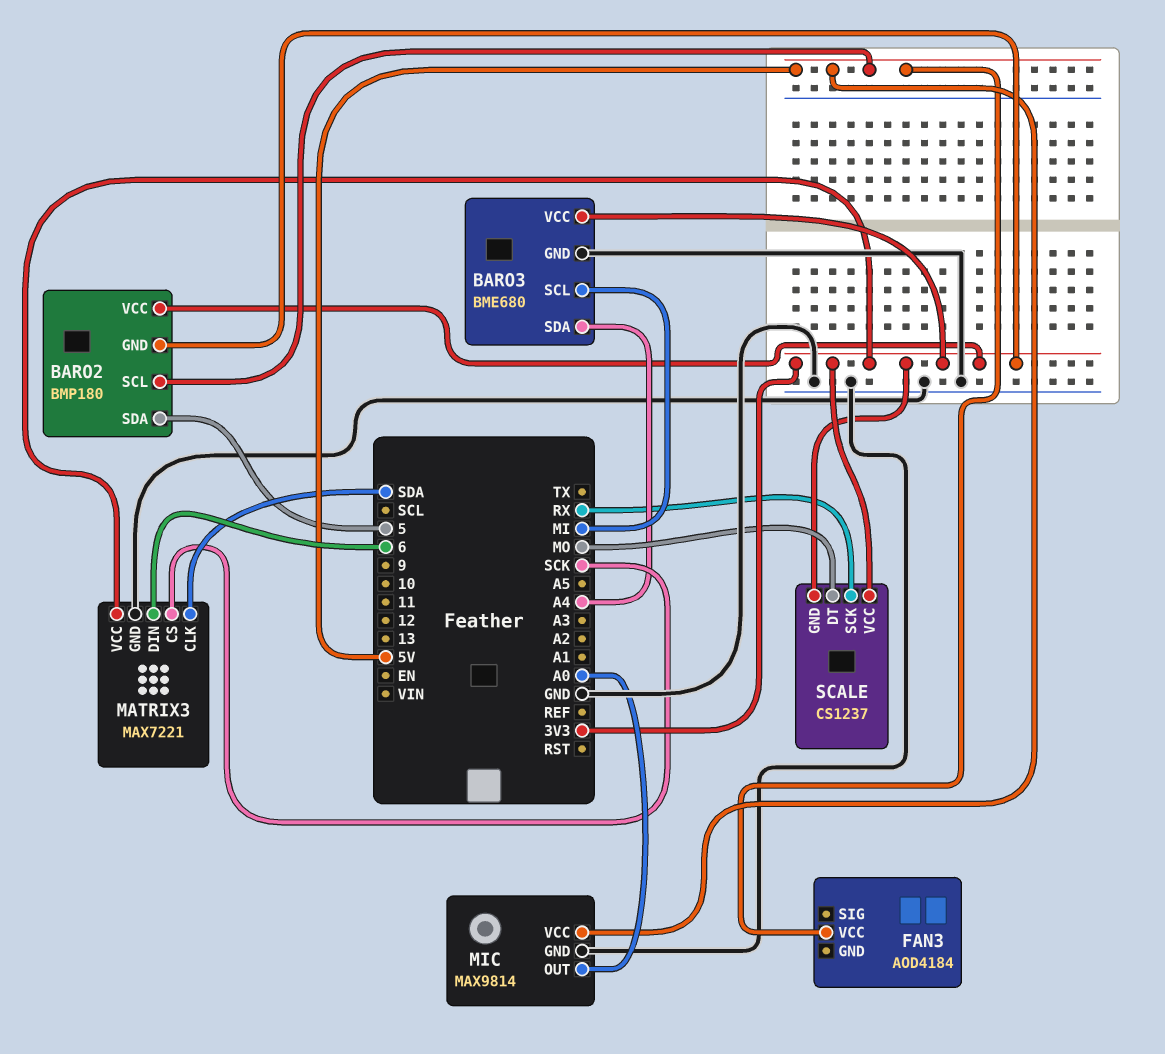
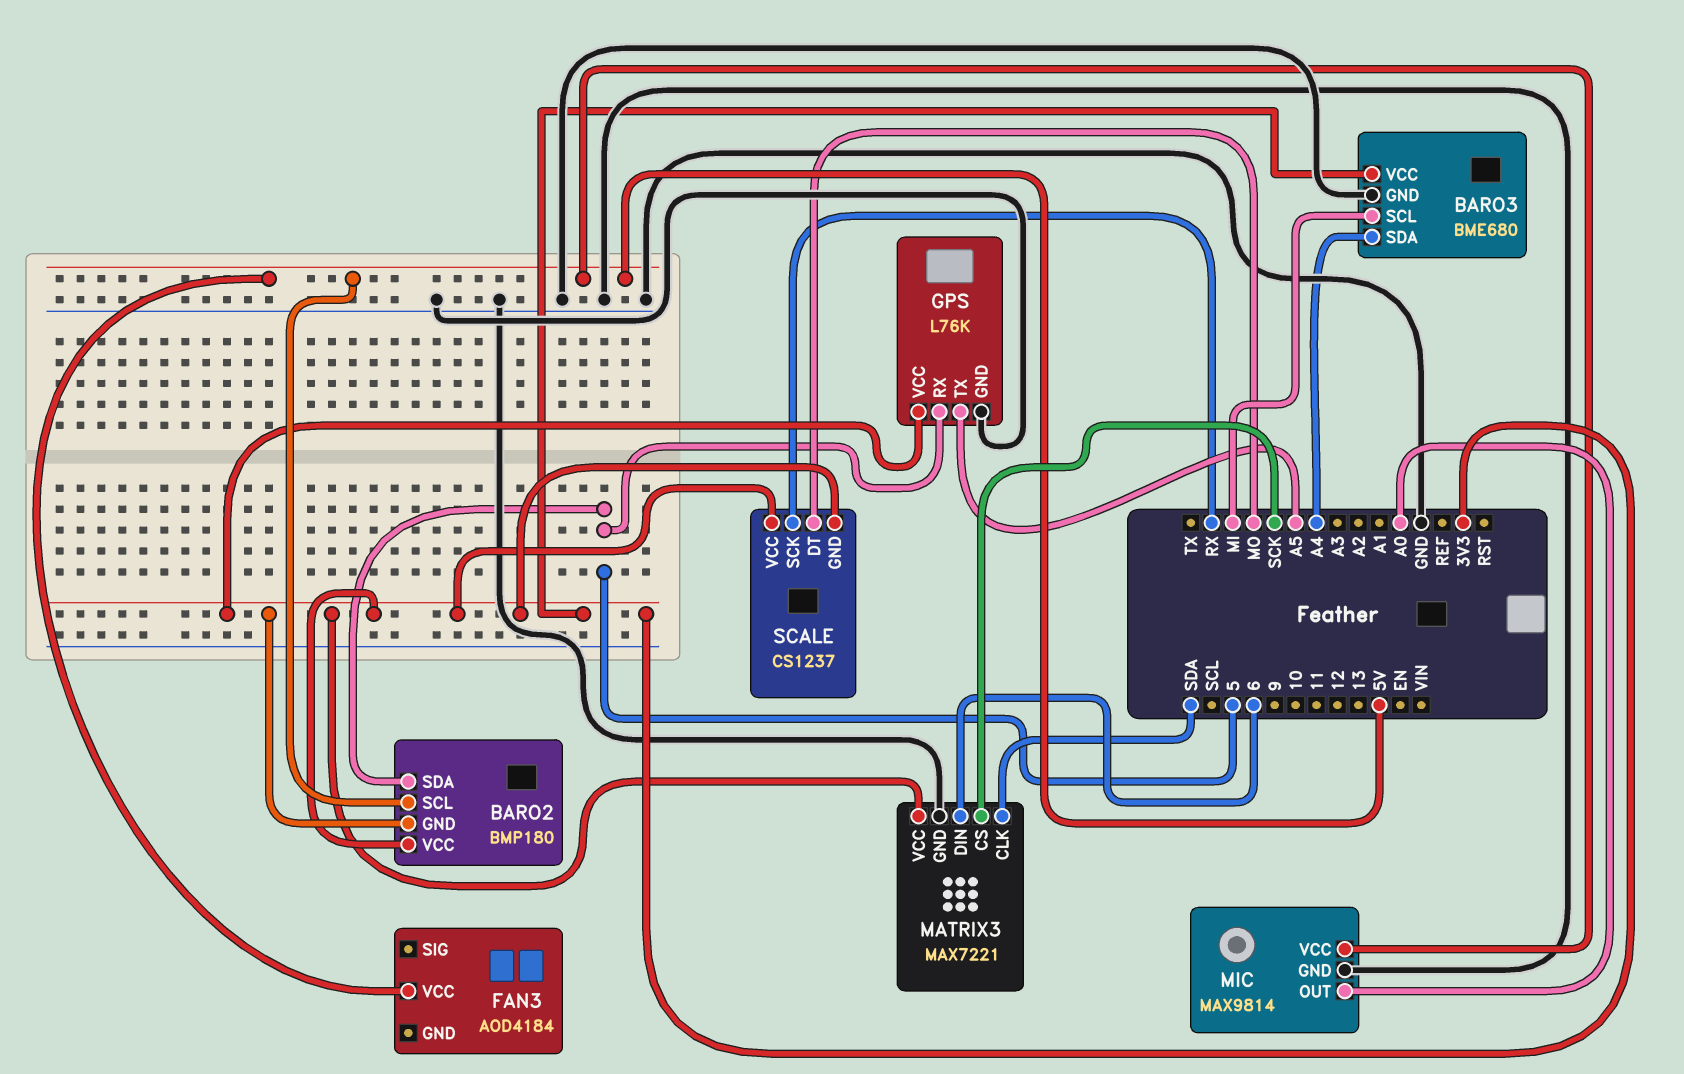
GPS: none -> L76K
GPS pin GND: none -> GND
GPS pin RX: none -> 5
GPS pin TX: none -> A5
GPS pin VCC: none -> 3V3

